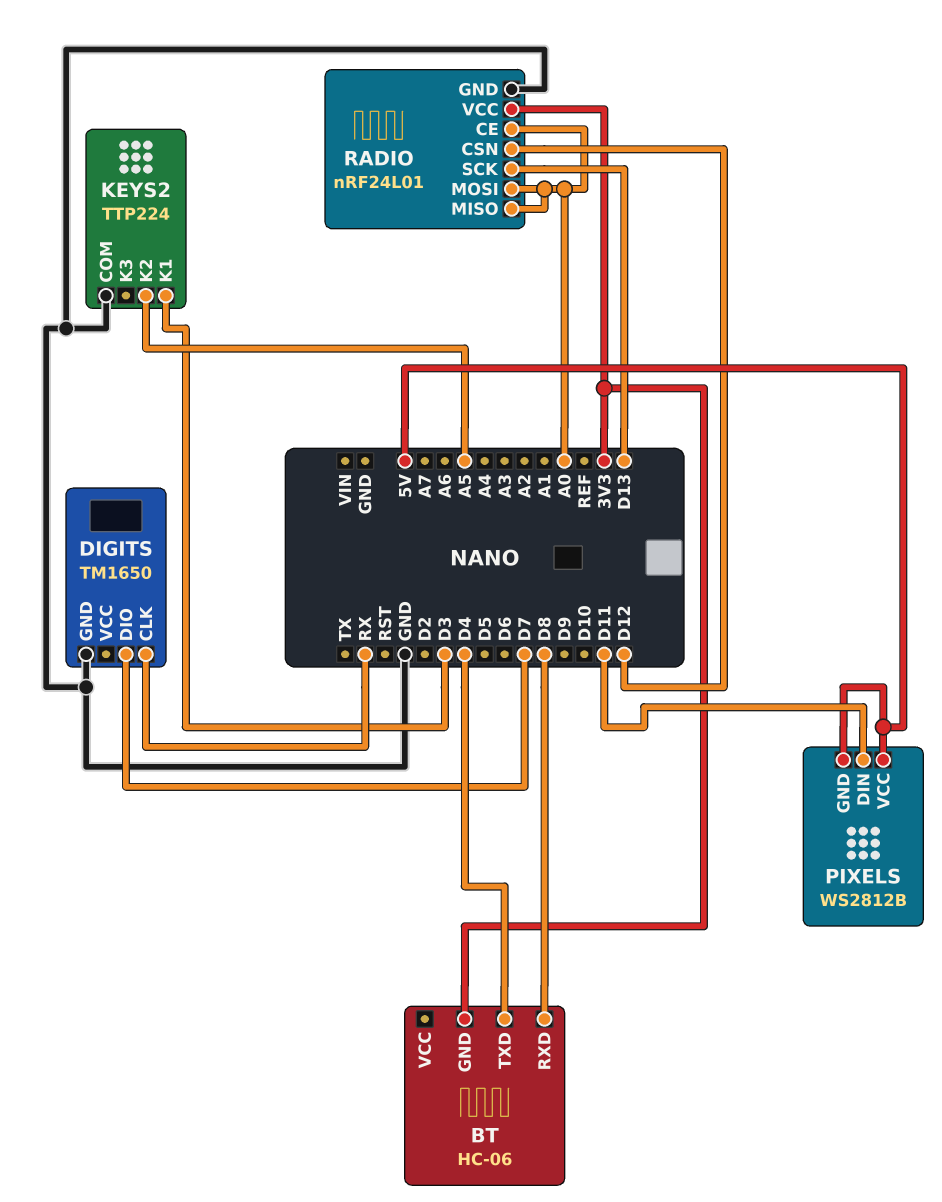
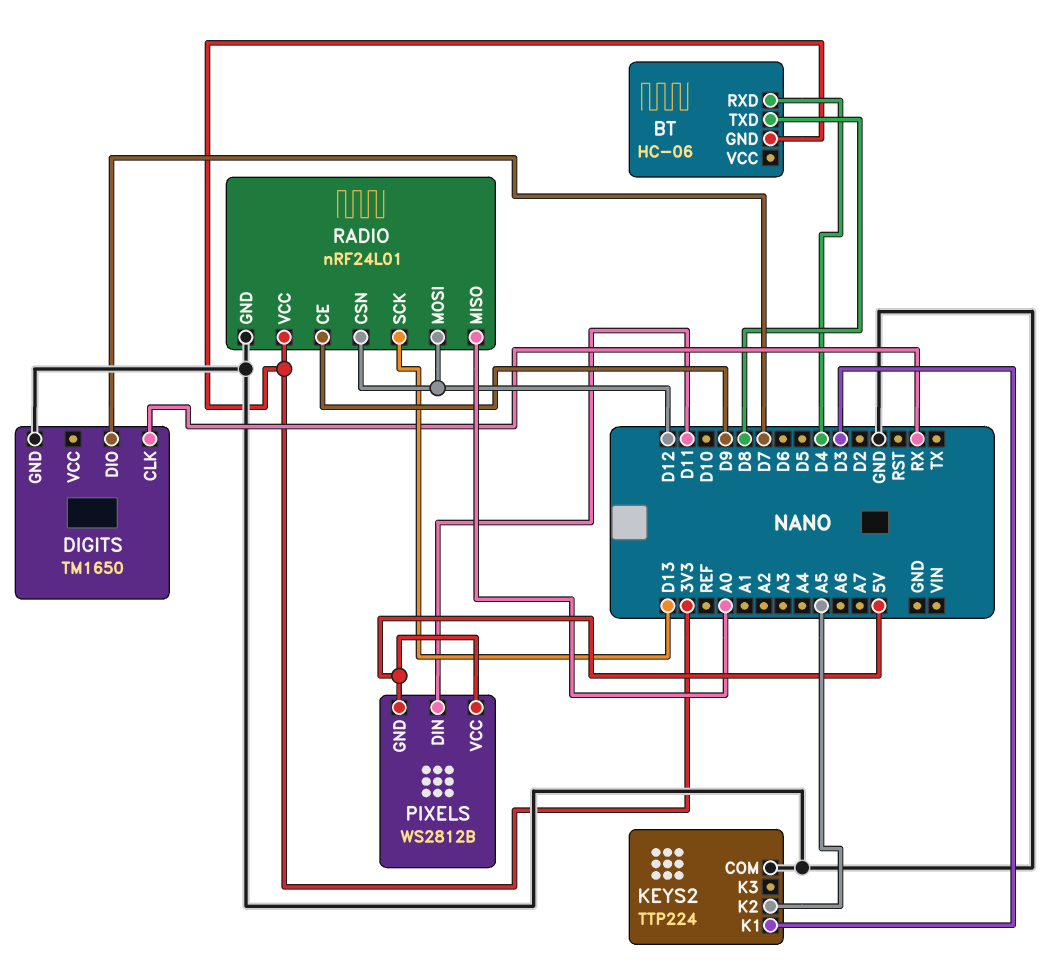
BT pin RXD: D8 -> D4
BT pin TXD: D4 -> D8
RADIO pin CE: A0 -> D9
RADIO pin MOSI: A0 -> D12

